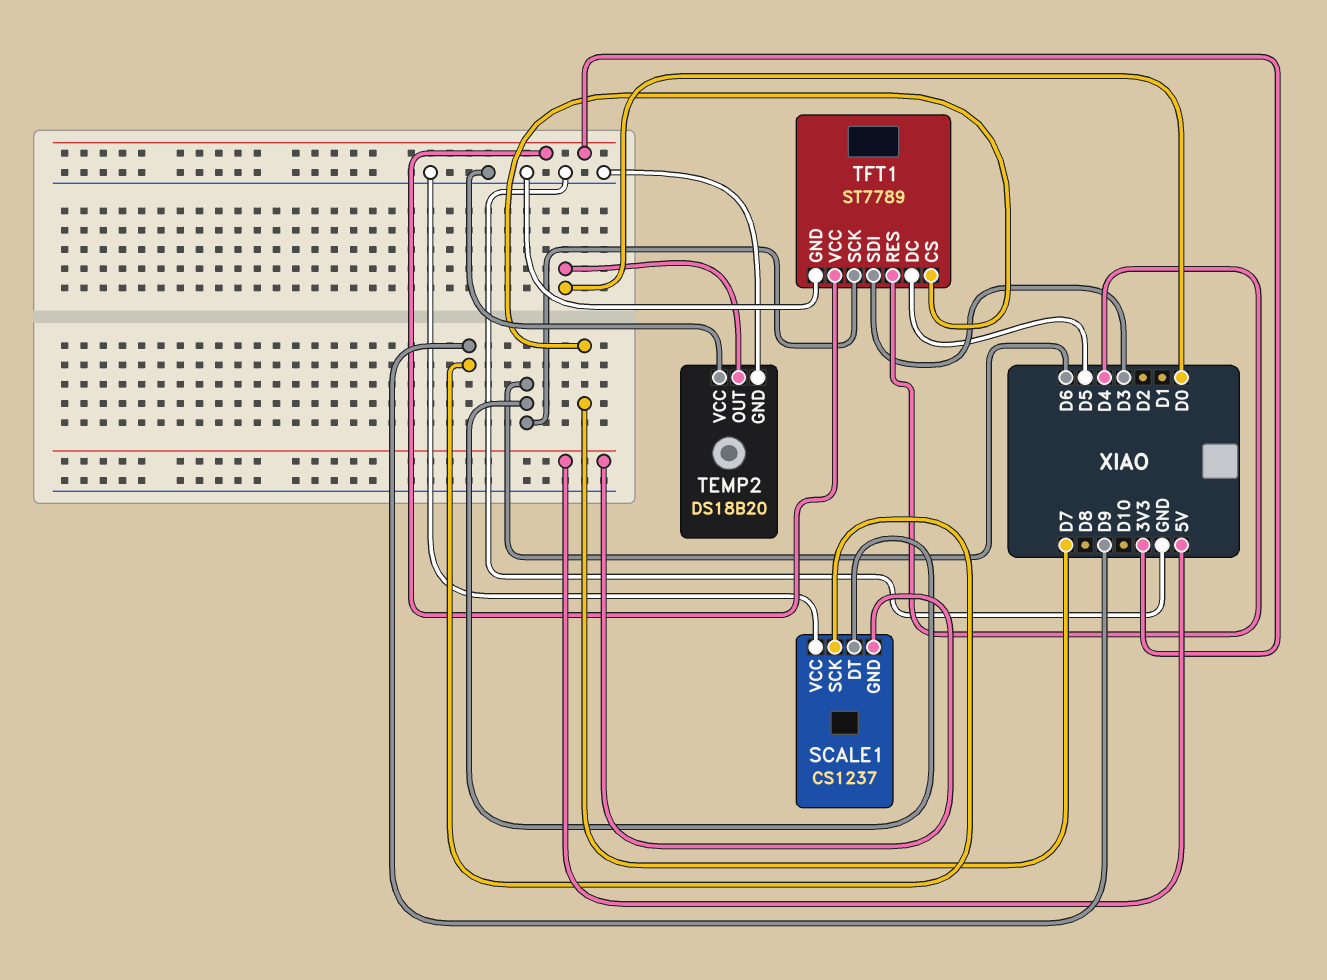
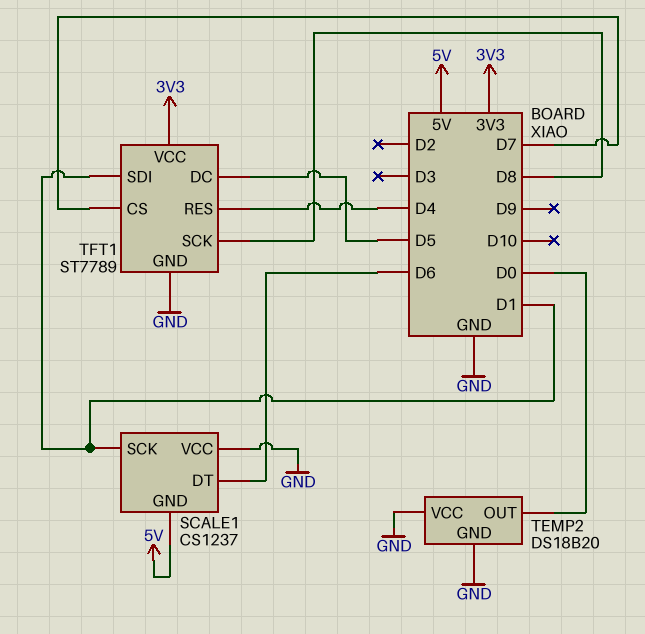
SCALE1 pin SCK: D9 -> D1
TFT1 pin SCK: D6 -> D8
TFT1 pin SDI: D3 -> D1

